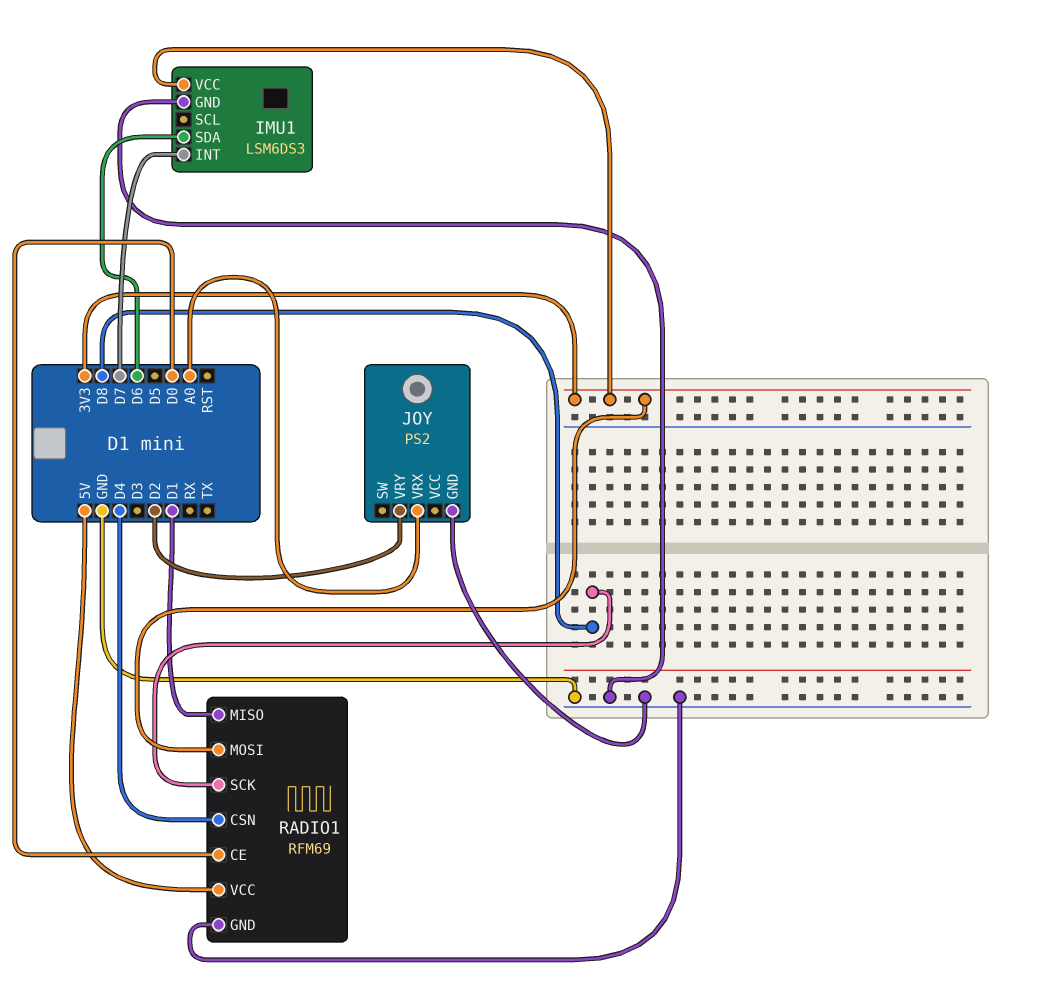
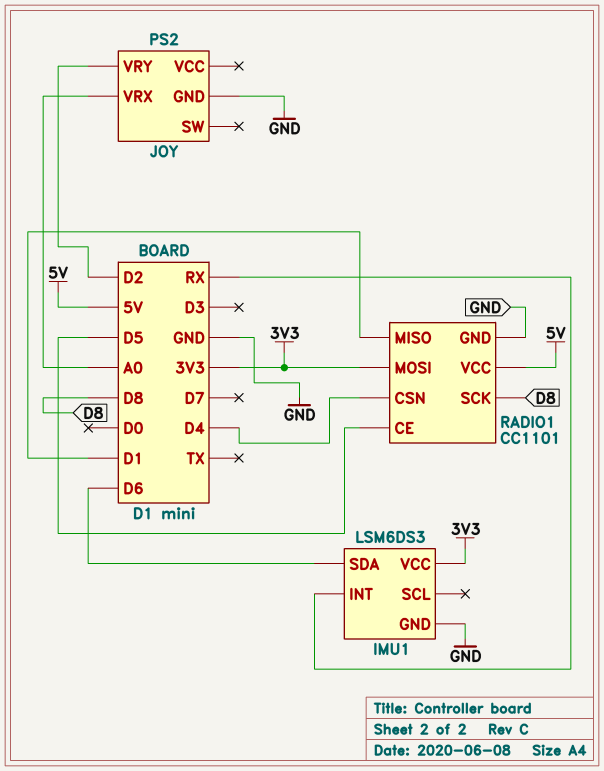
IMU1 pin INT: D7 -> RX
RADIO1: RFM69 -> CC1101
RADIO1 pin CE: D0 -> D5

